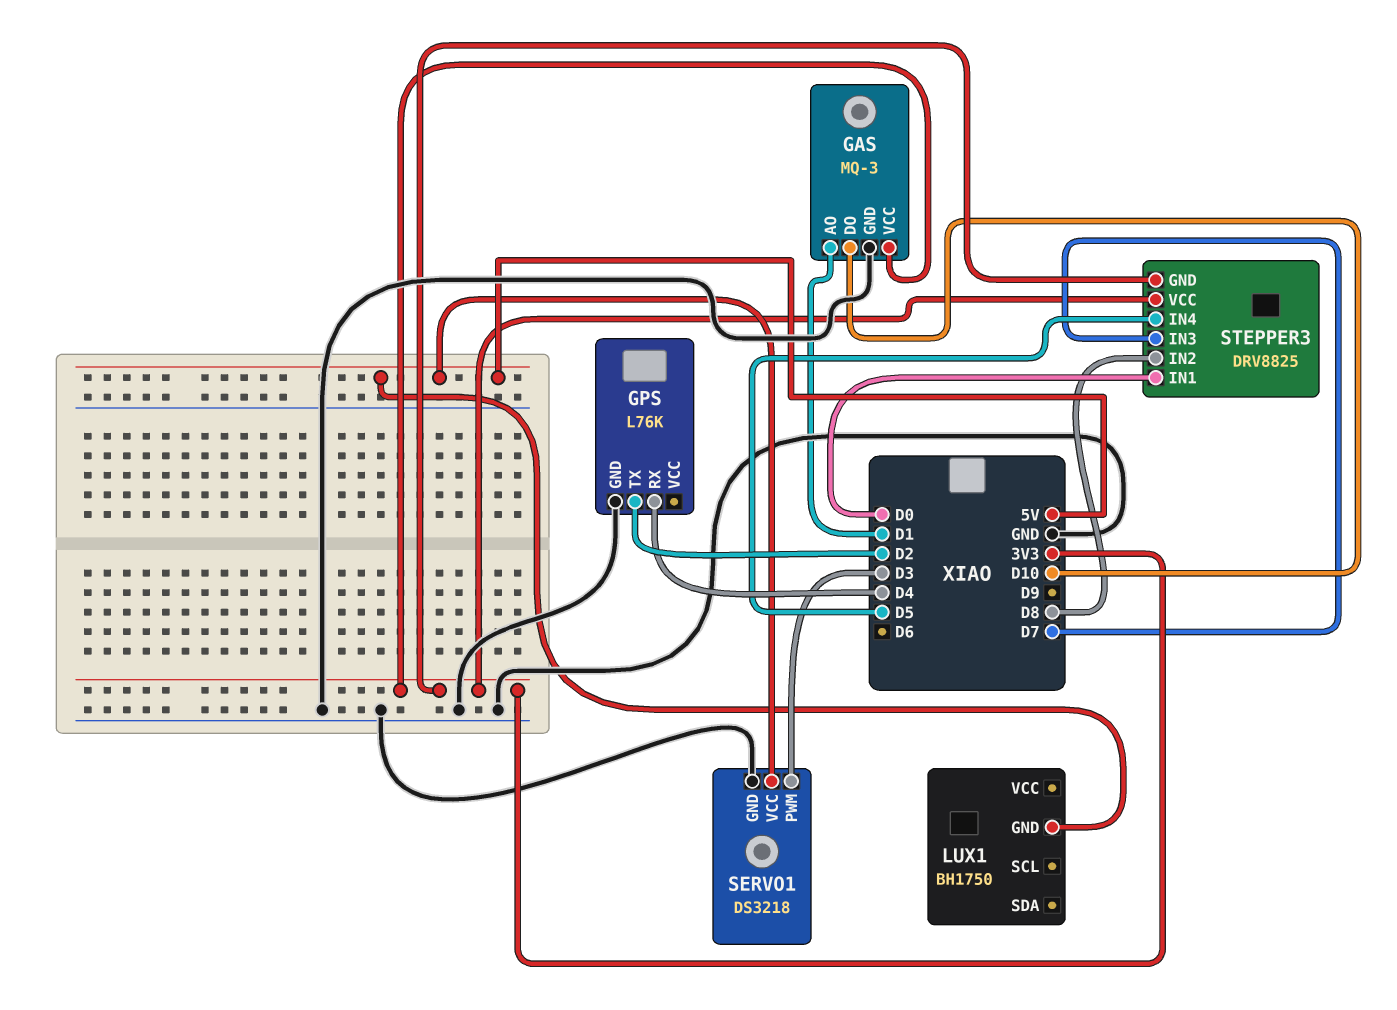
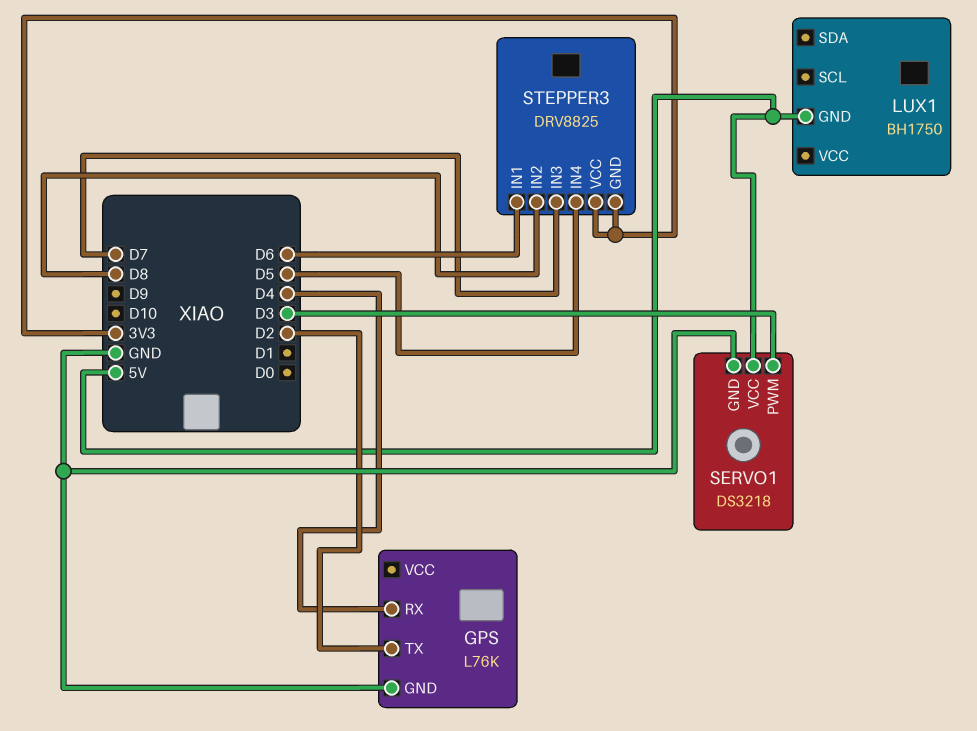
GAS: MQ-3 -> none
GAS pin AO: D1 -> none
GAS pin DO: D10 -> none
GAS pin GND: GND -> none
GAS pin VCC: 3V3 -> none
STEPPER3 pin IN1: D0 -> D6

